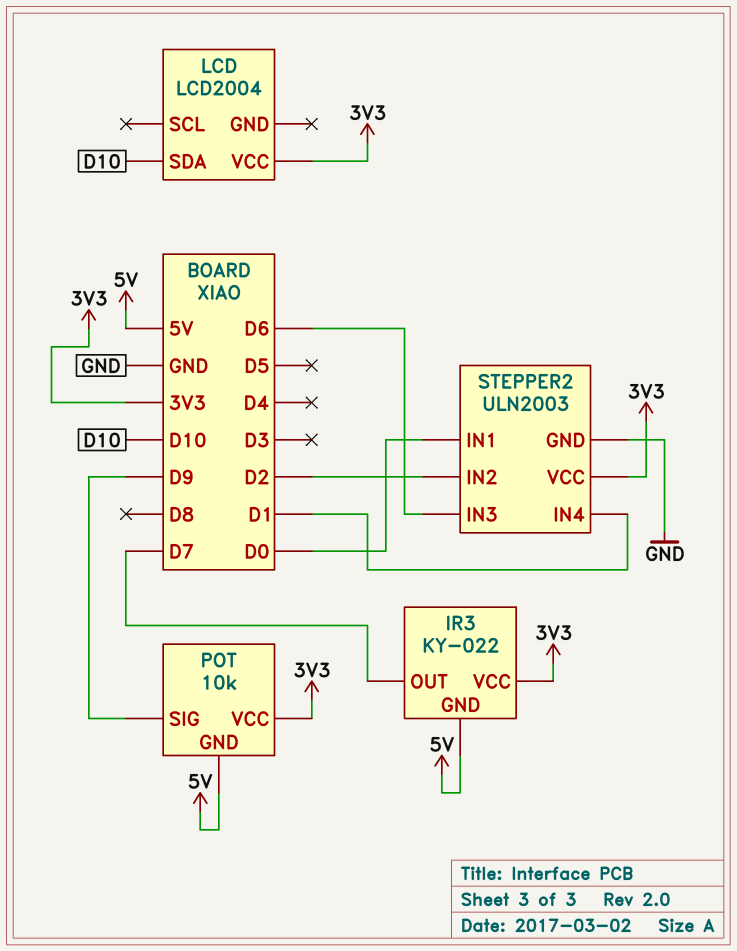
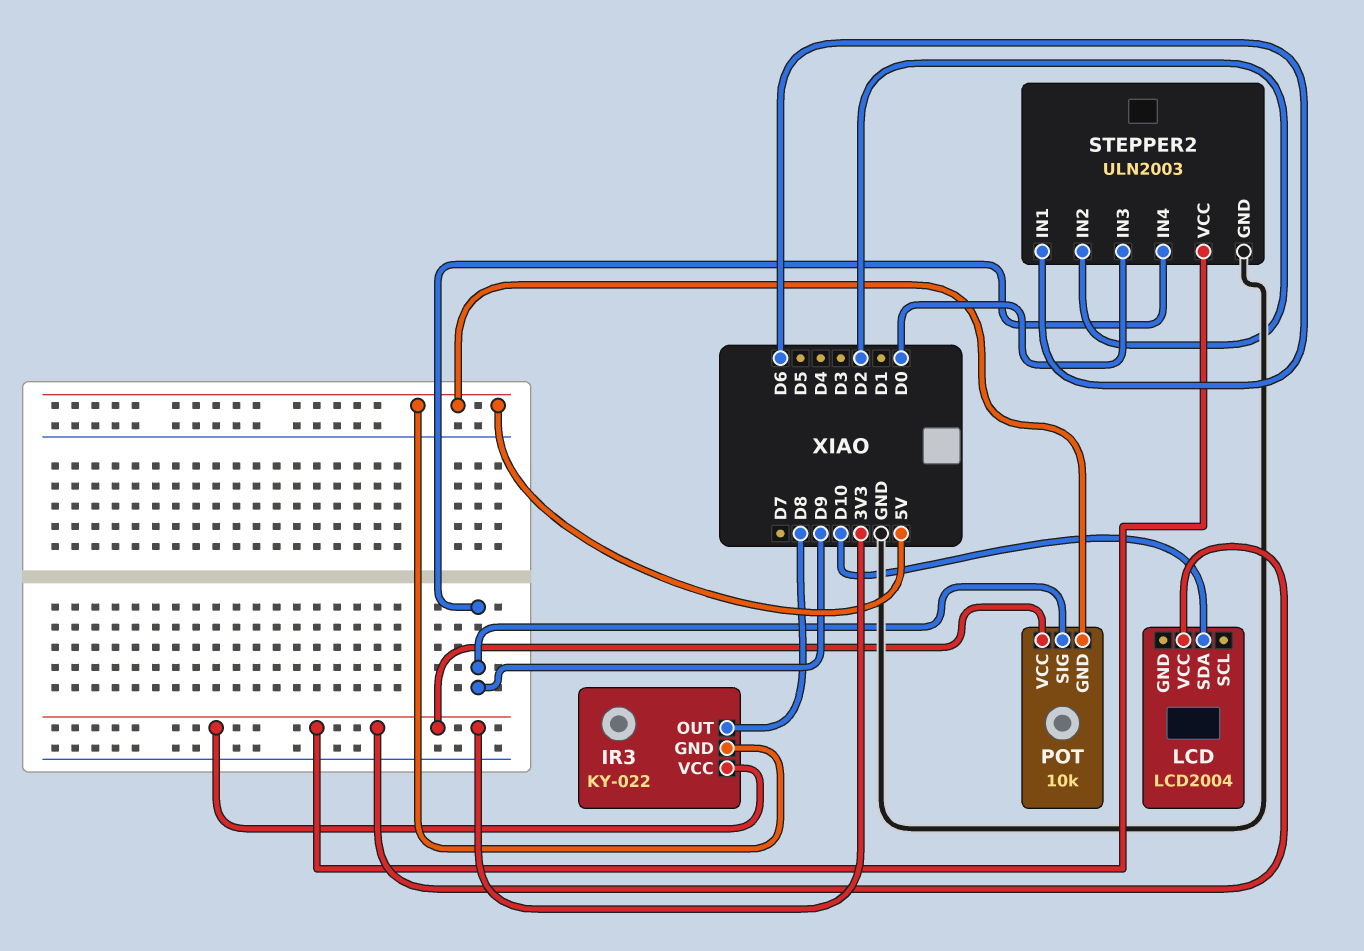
IR3 pin OUT: D7 -> D8
STEPPER2 pin IN1: D0 -> D6
STEPPER2 pin IN3: D6 -> D0
STEPPER2 pin IN4: D1 -> D9

